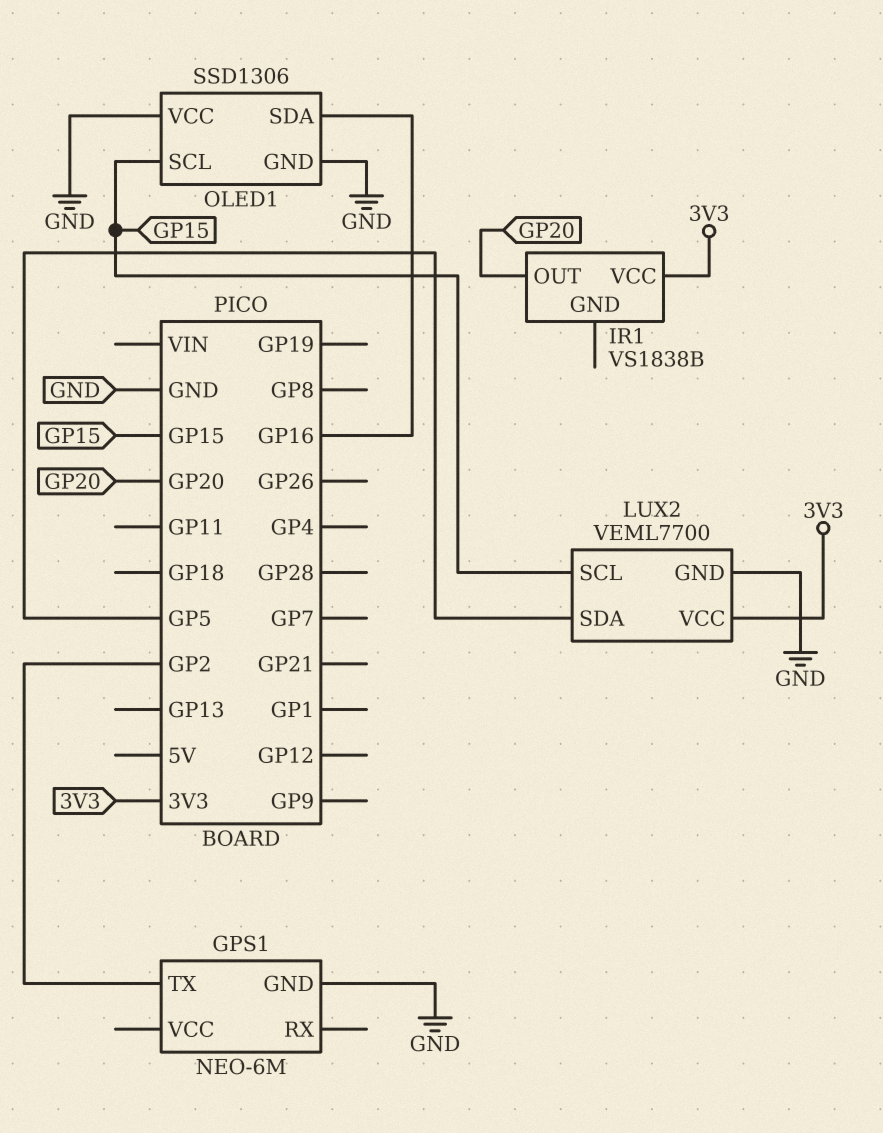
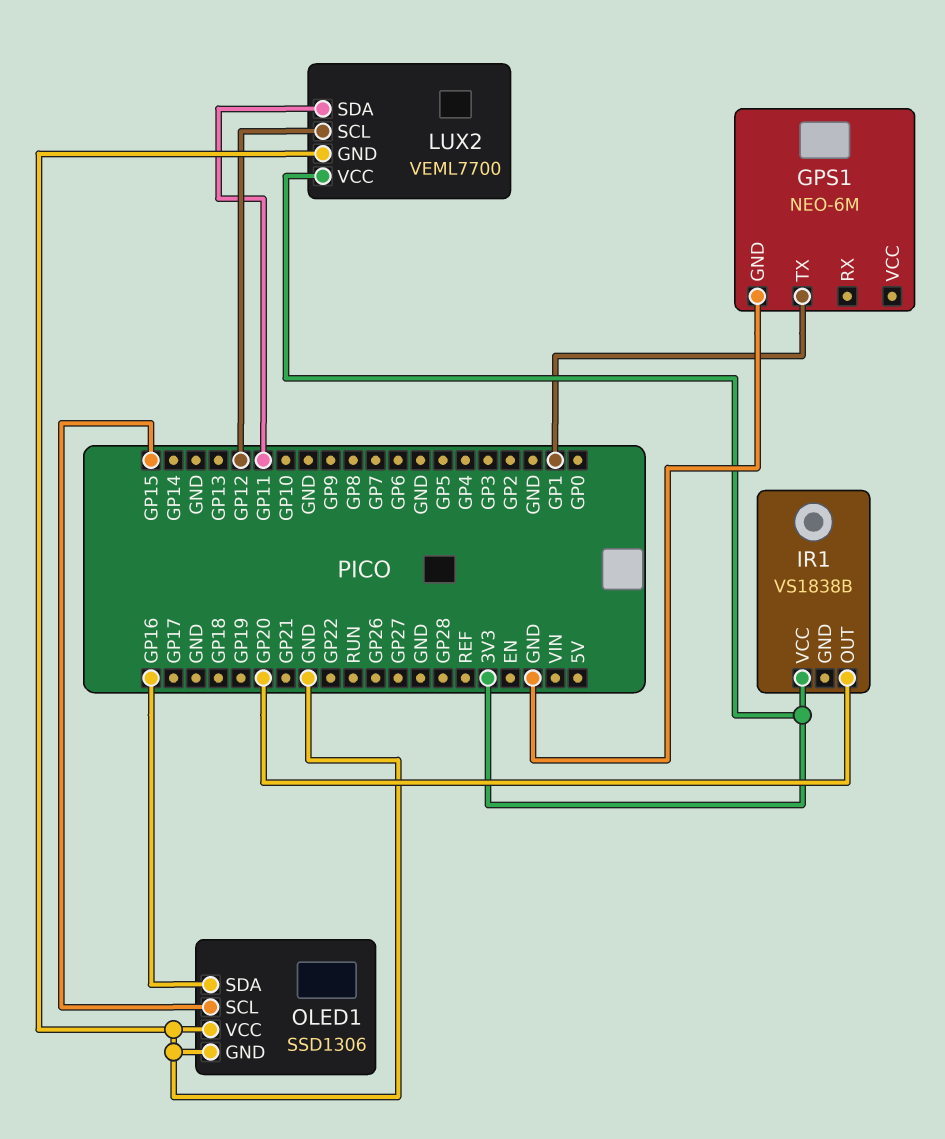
GPS1 pin TX: GP2 -> GP1
LUX2 pin SCL: GP15 -> GP12
LUX2 pin SDA: GP5 -> GP11

